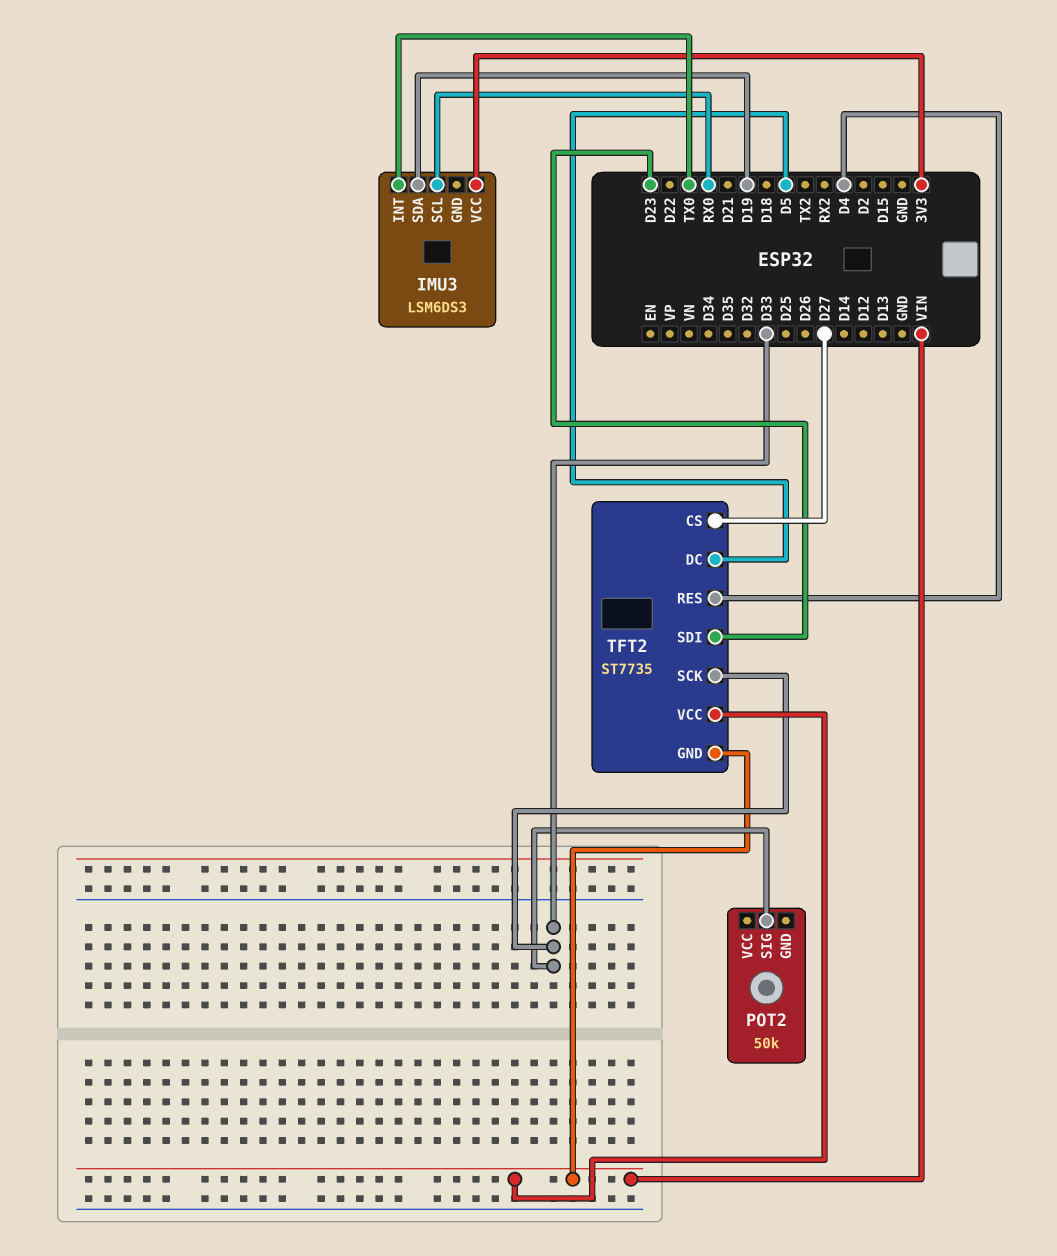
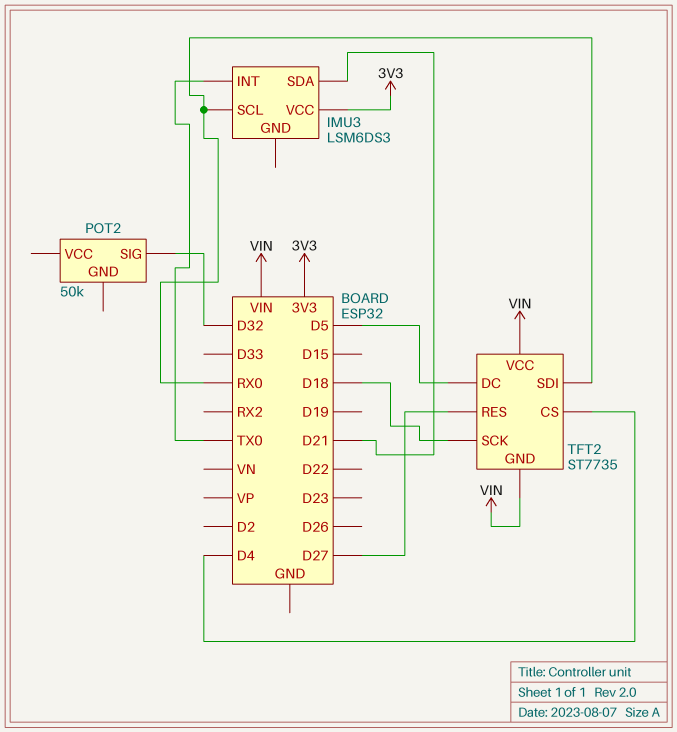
IMU3 pin SDA: D19 -> D21
POT2 pin SIG: D33 -> D32
TFT2 pin CS: D27 -> D4
TFT2 pin RES: D4 -> D27
TFT2 pin SCK: D33 -> D18
TFT2 pin SDI: D23 -> RX0

